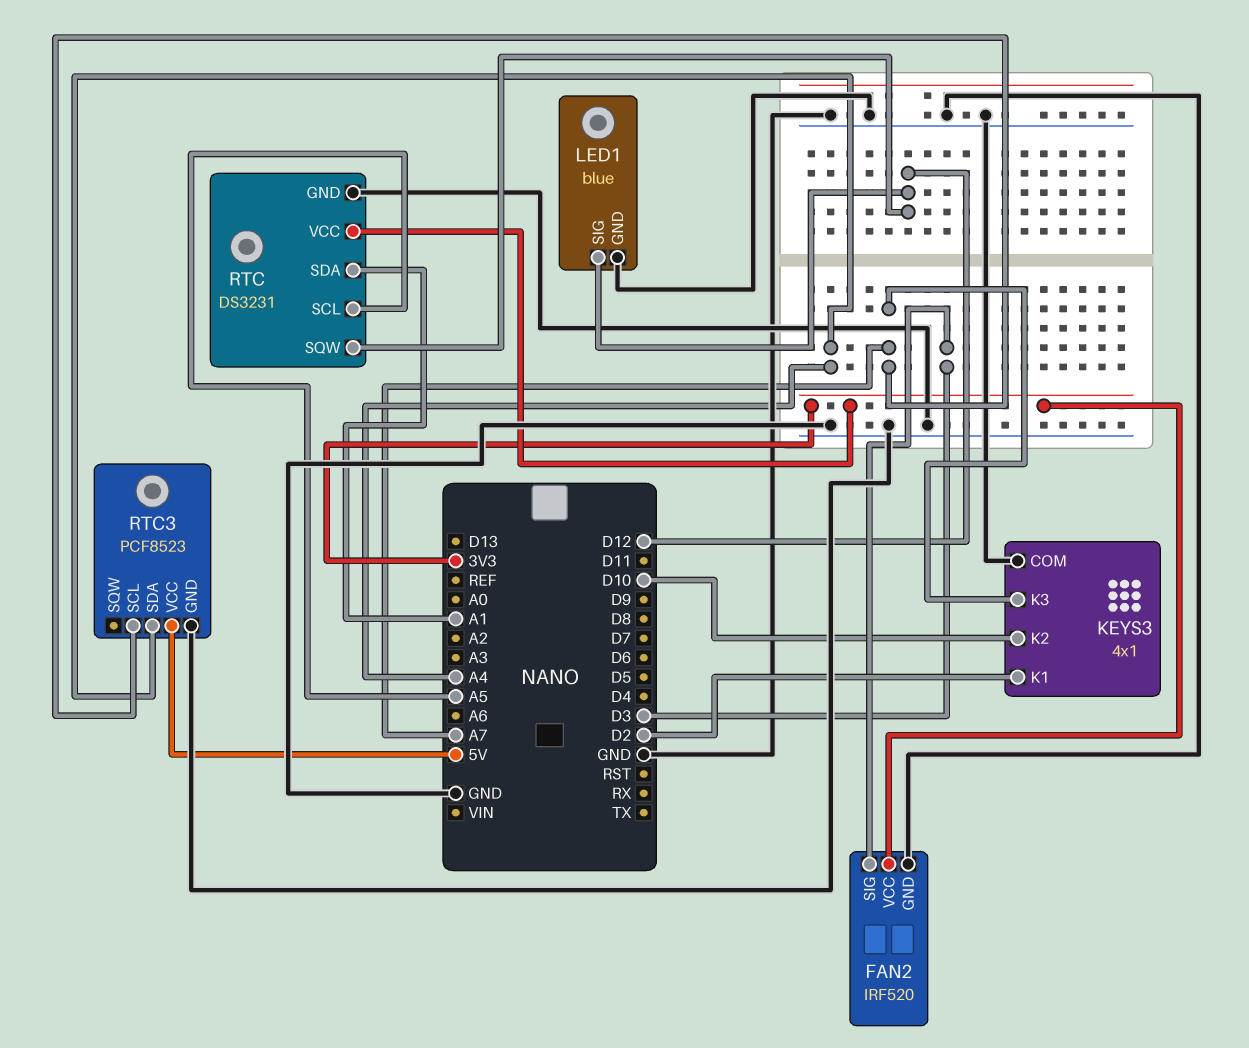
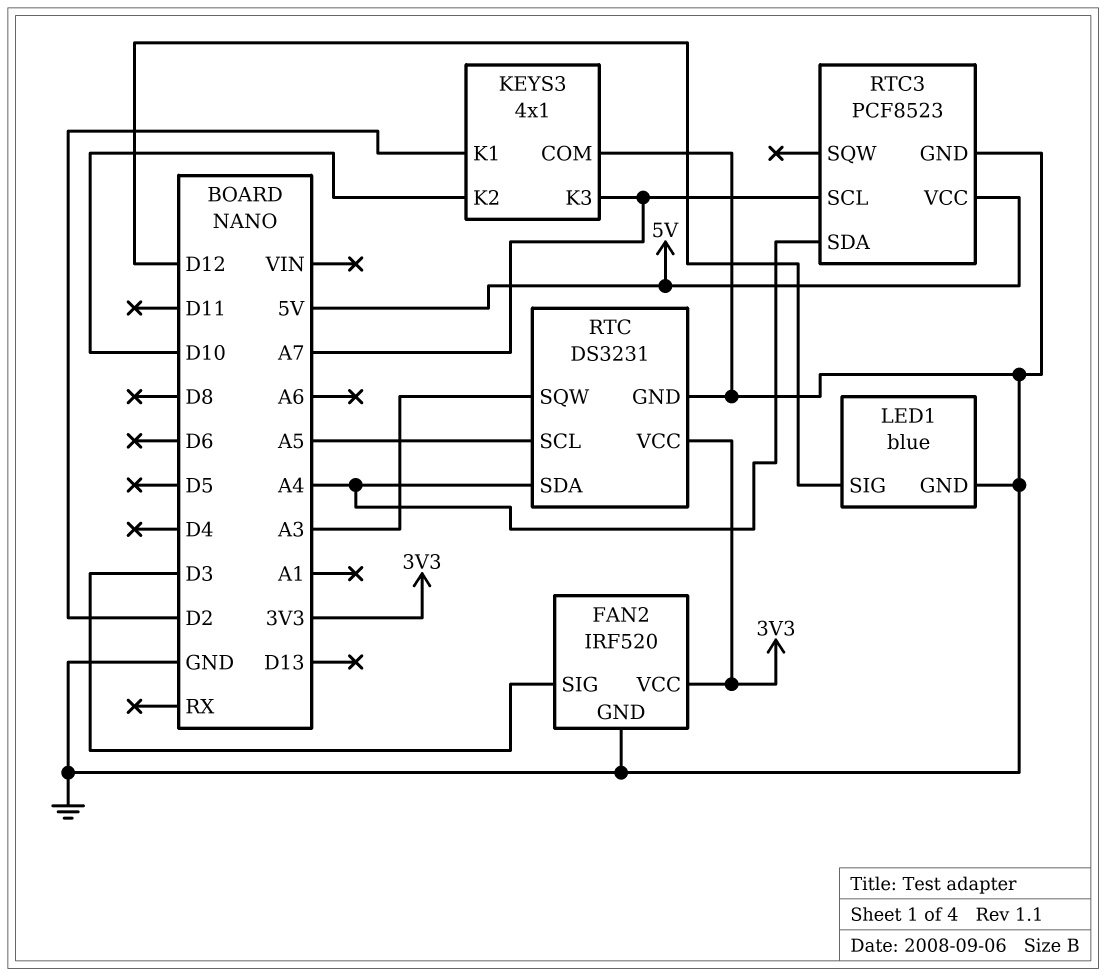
RTC pin SDA: A1 -> A4
RTC pin SQW: D12 -> A3

